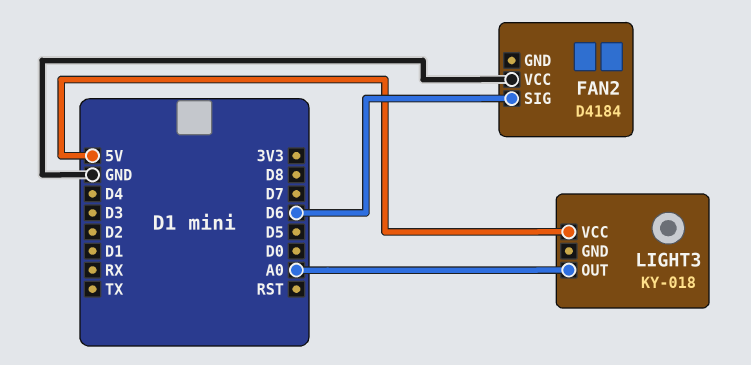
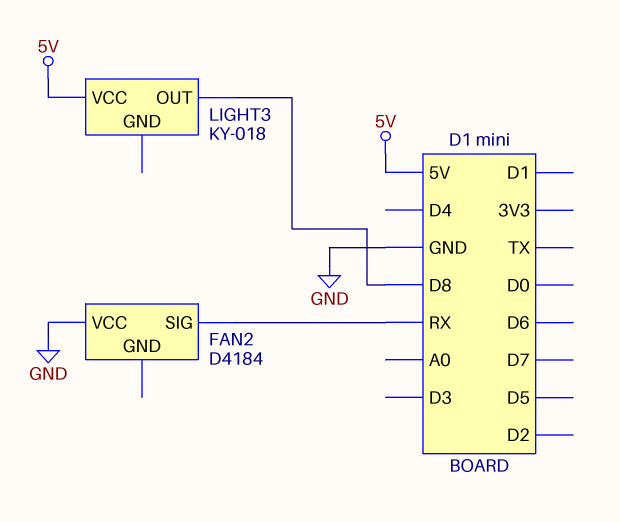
FAN2 pin SIG: D6 -> RX
LIGHT3 pin OUT: A0 -> D8

